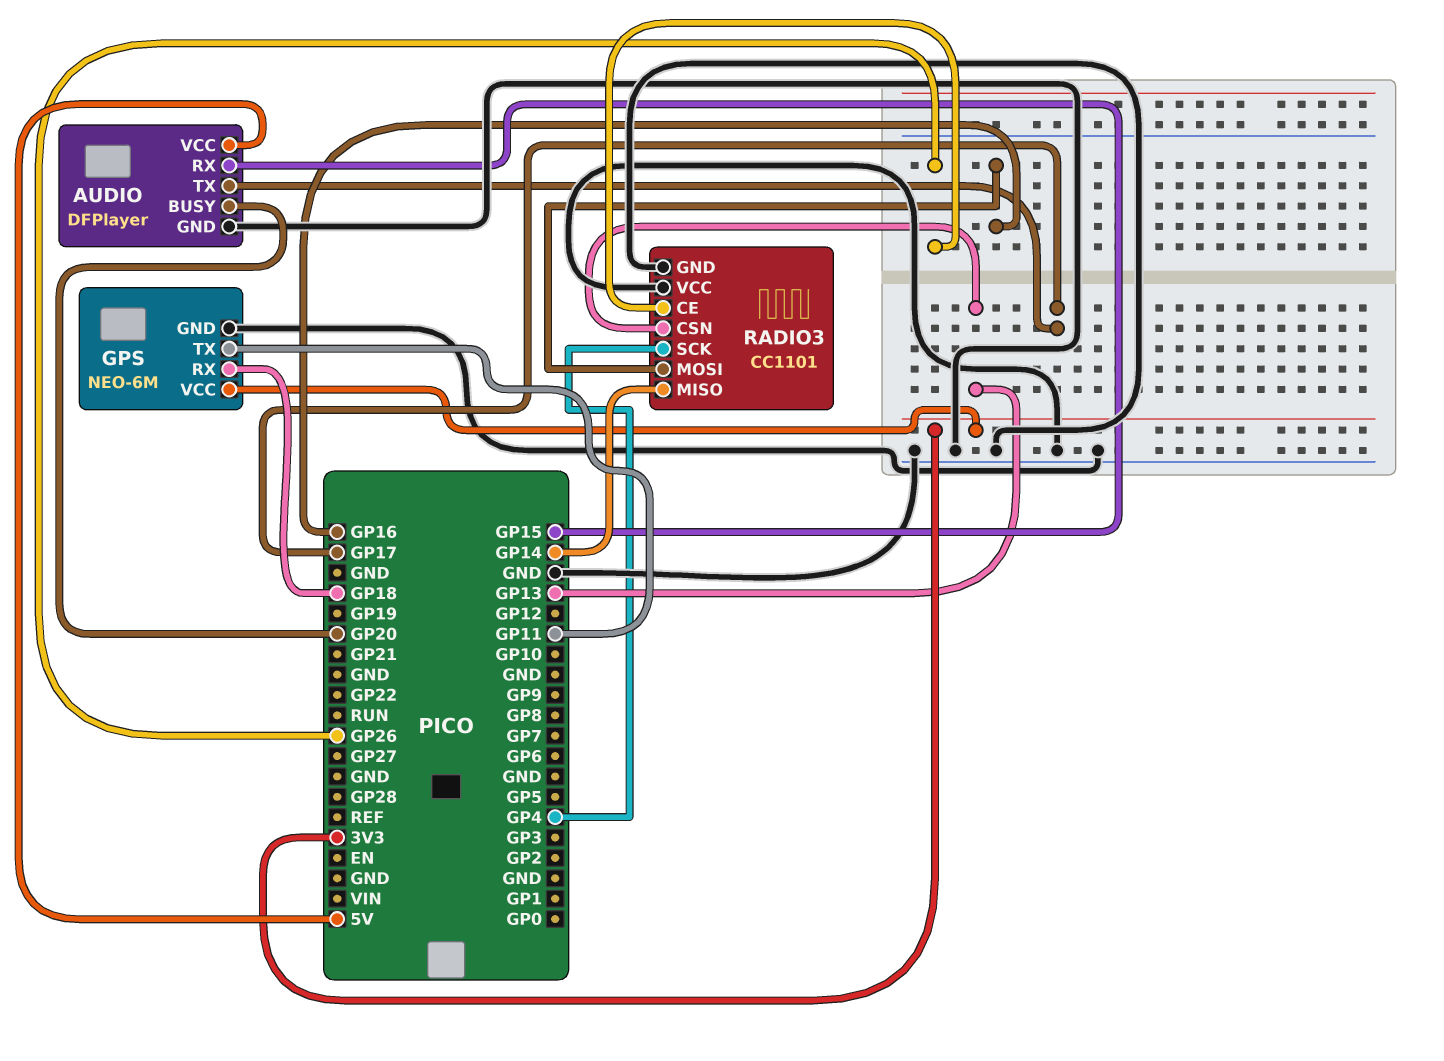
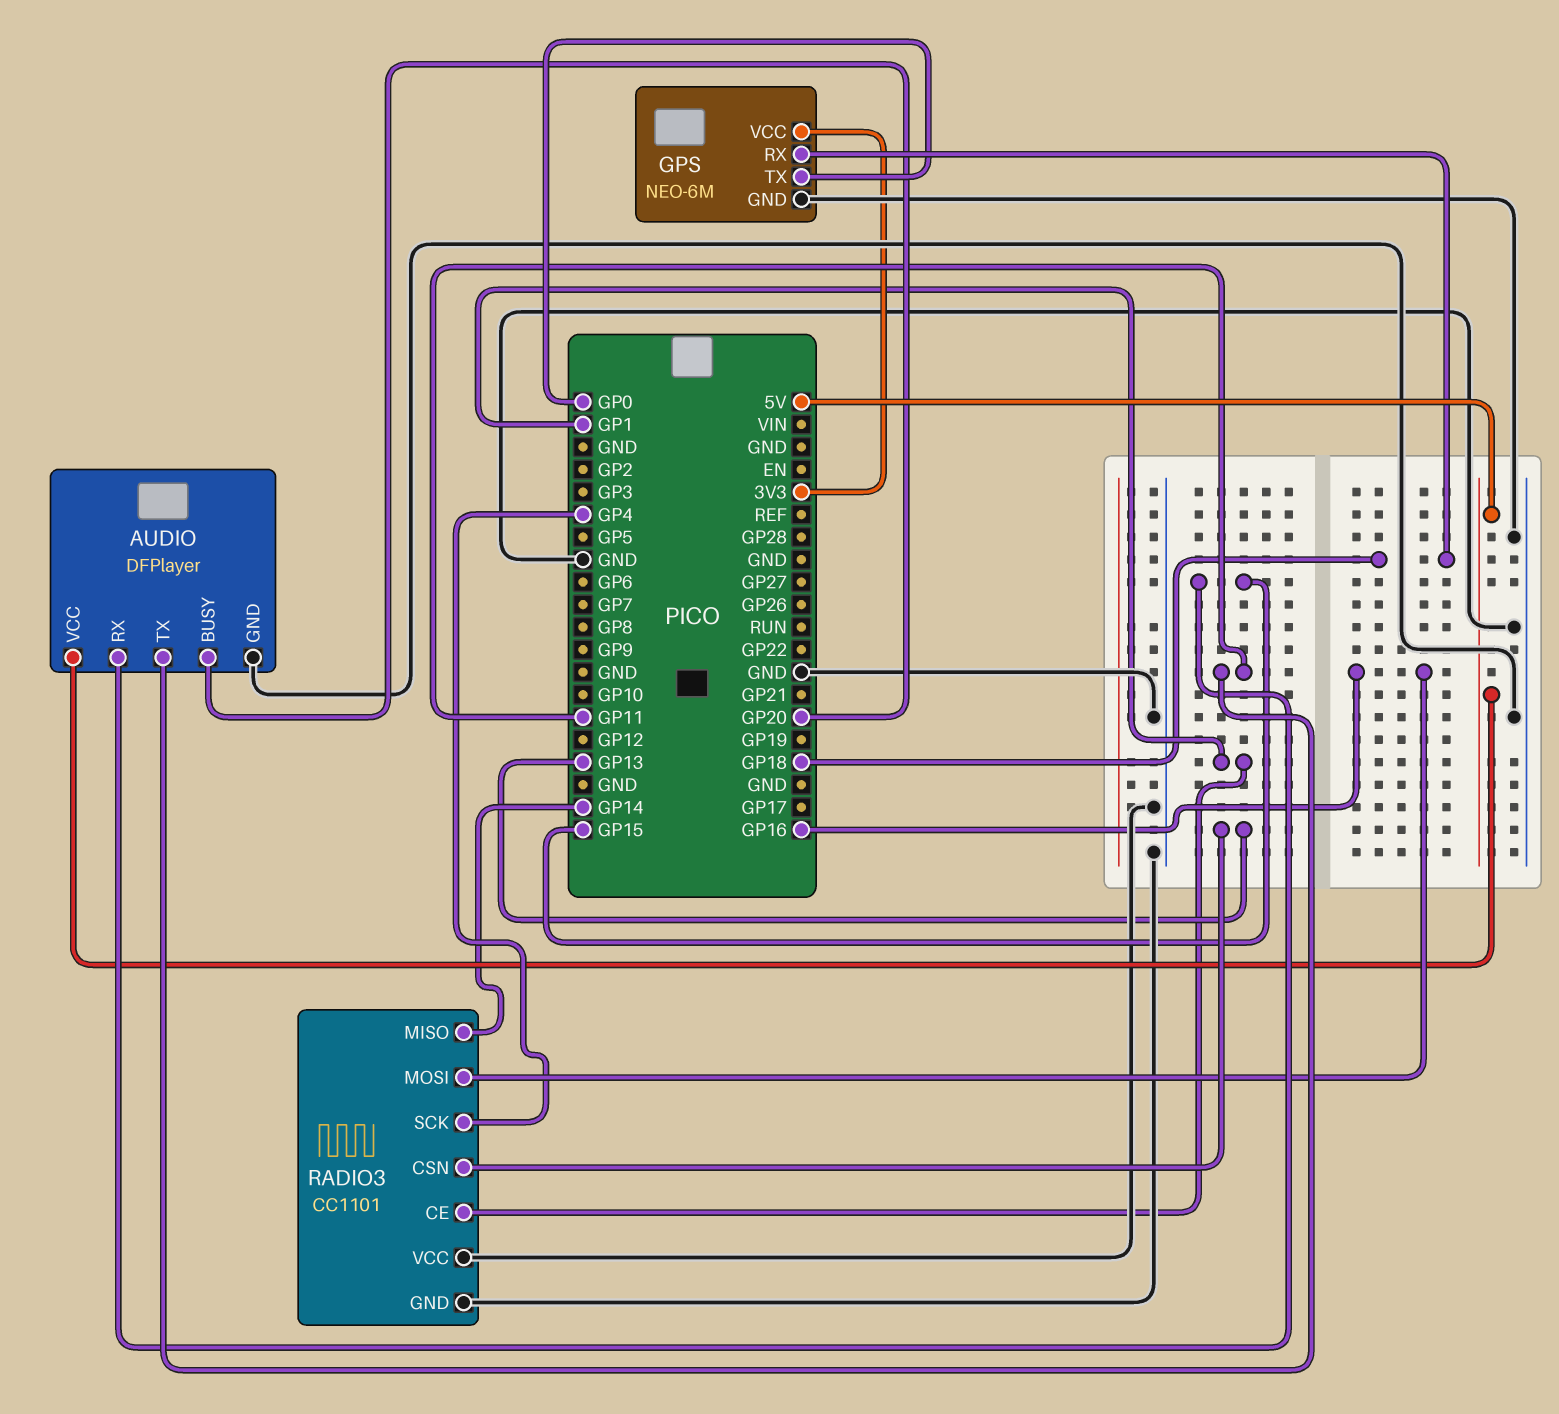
AUDIO pin TX: GP17 -> GP11
GPS pin TX: GP11 -> GP0
RADIO3 pin CE: GP26 -> GP1

